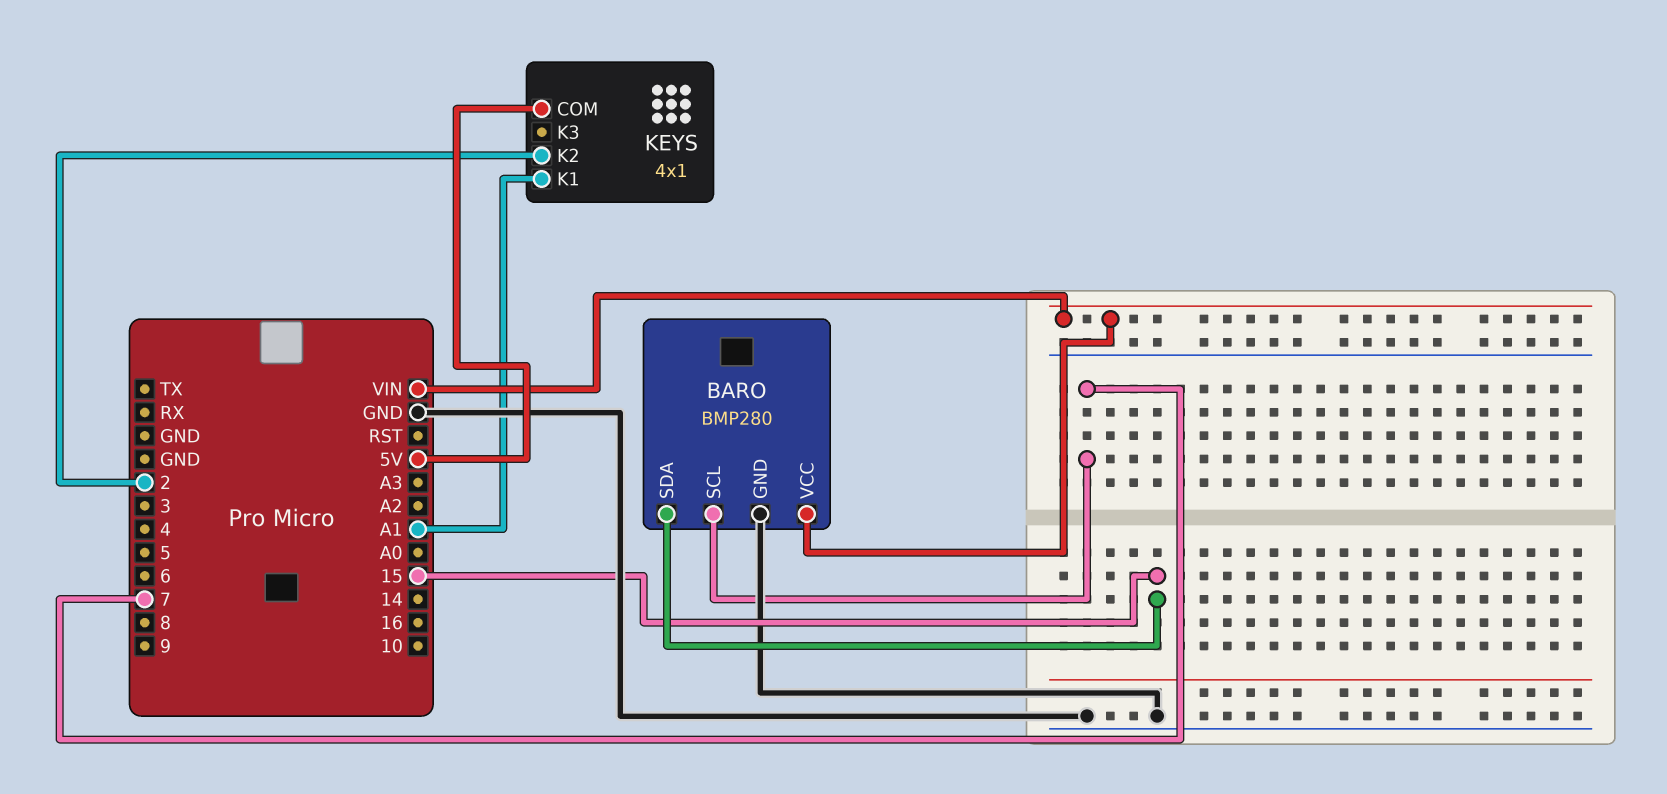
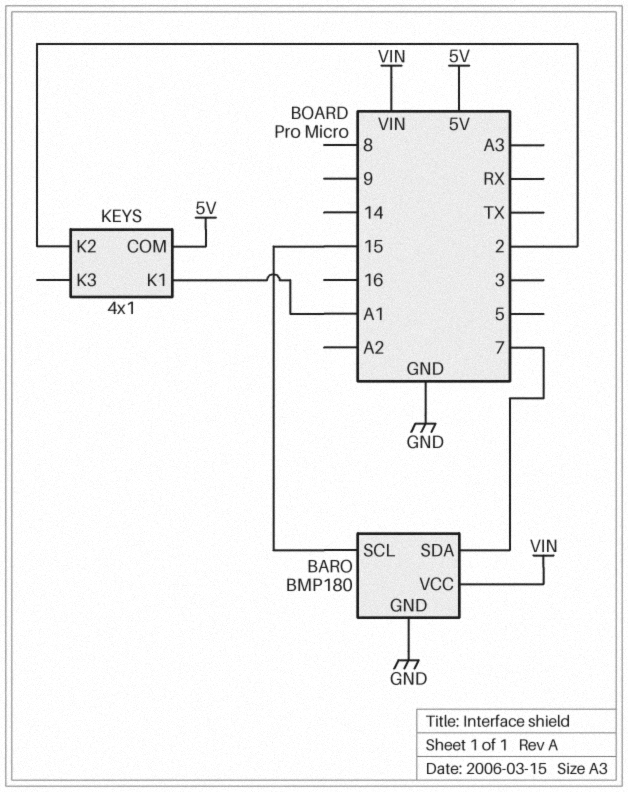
BARO: BMP280 -> BMP180
BARO pin SCL: 7 -> 15
BARO pin SDA: 15 -> 7

